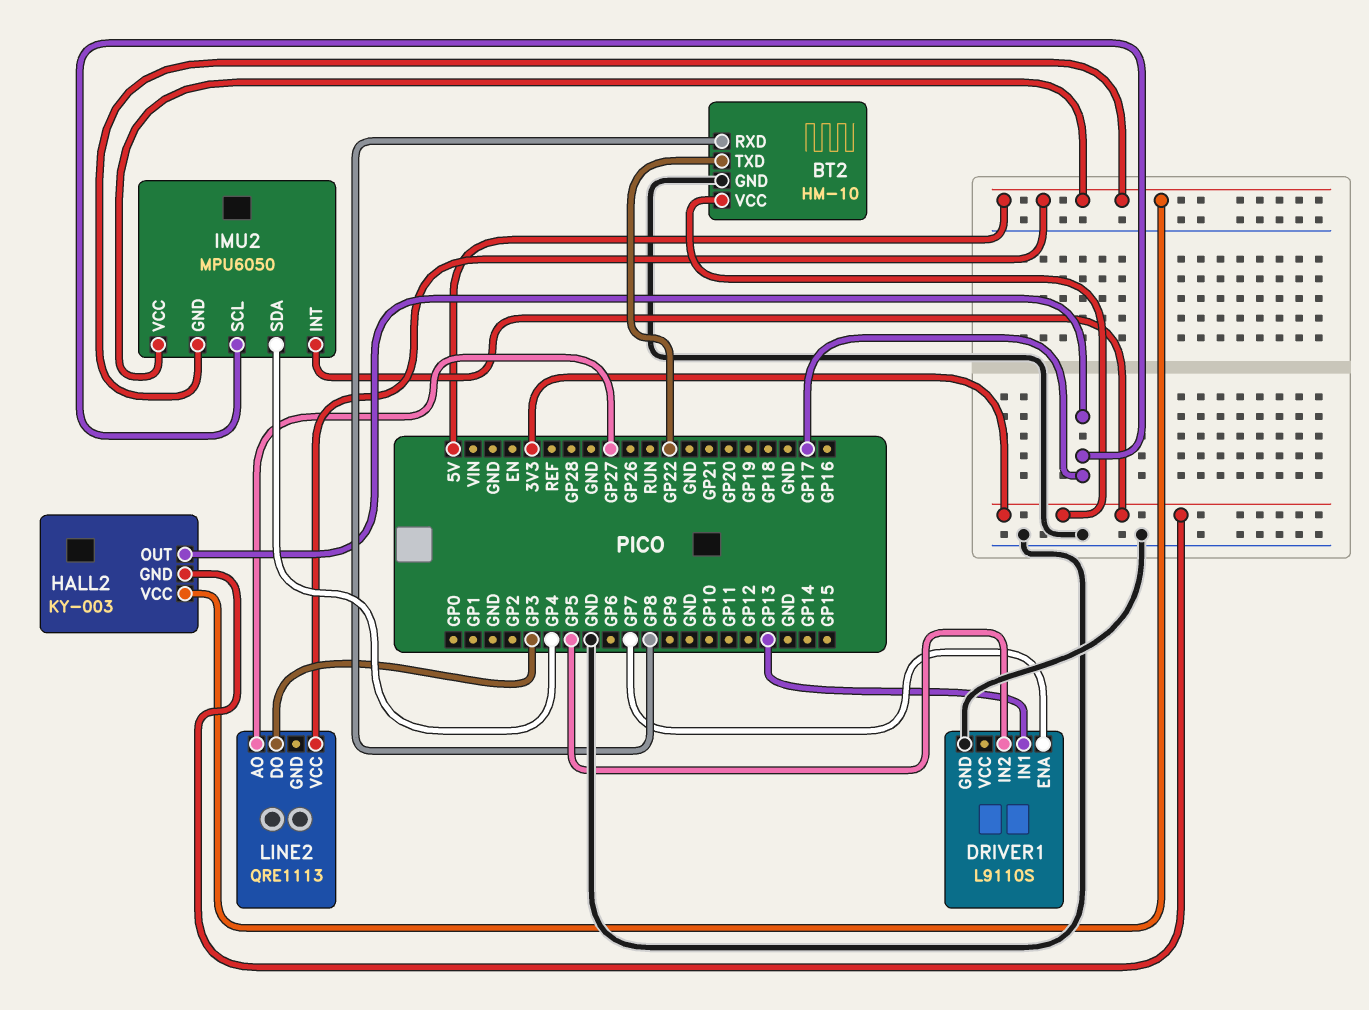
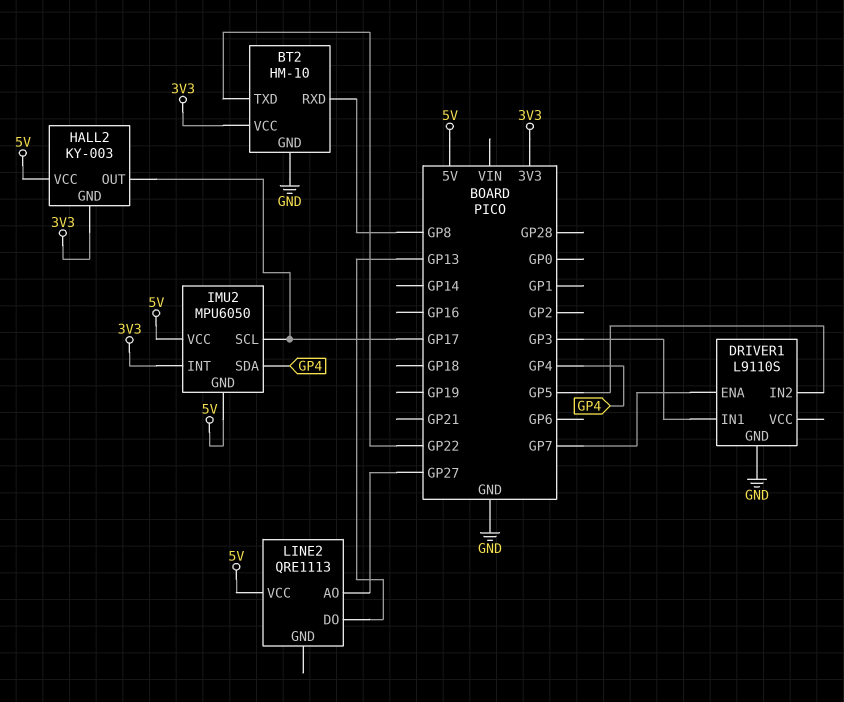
DRIVER1 pin IN1: GP13 -> GP3
LINE2 pin DO: GP3 -> GP13

